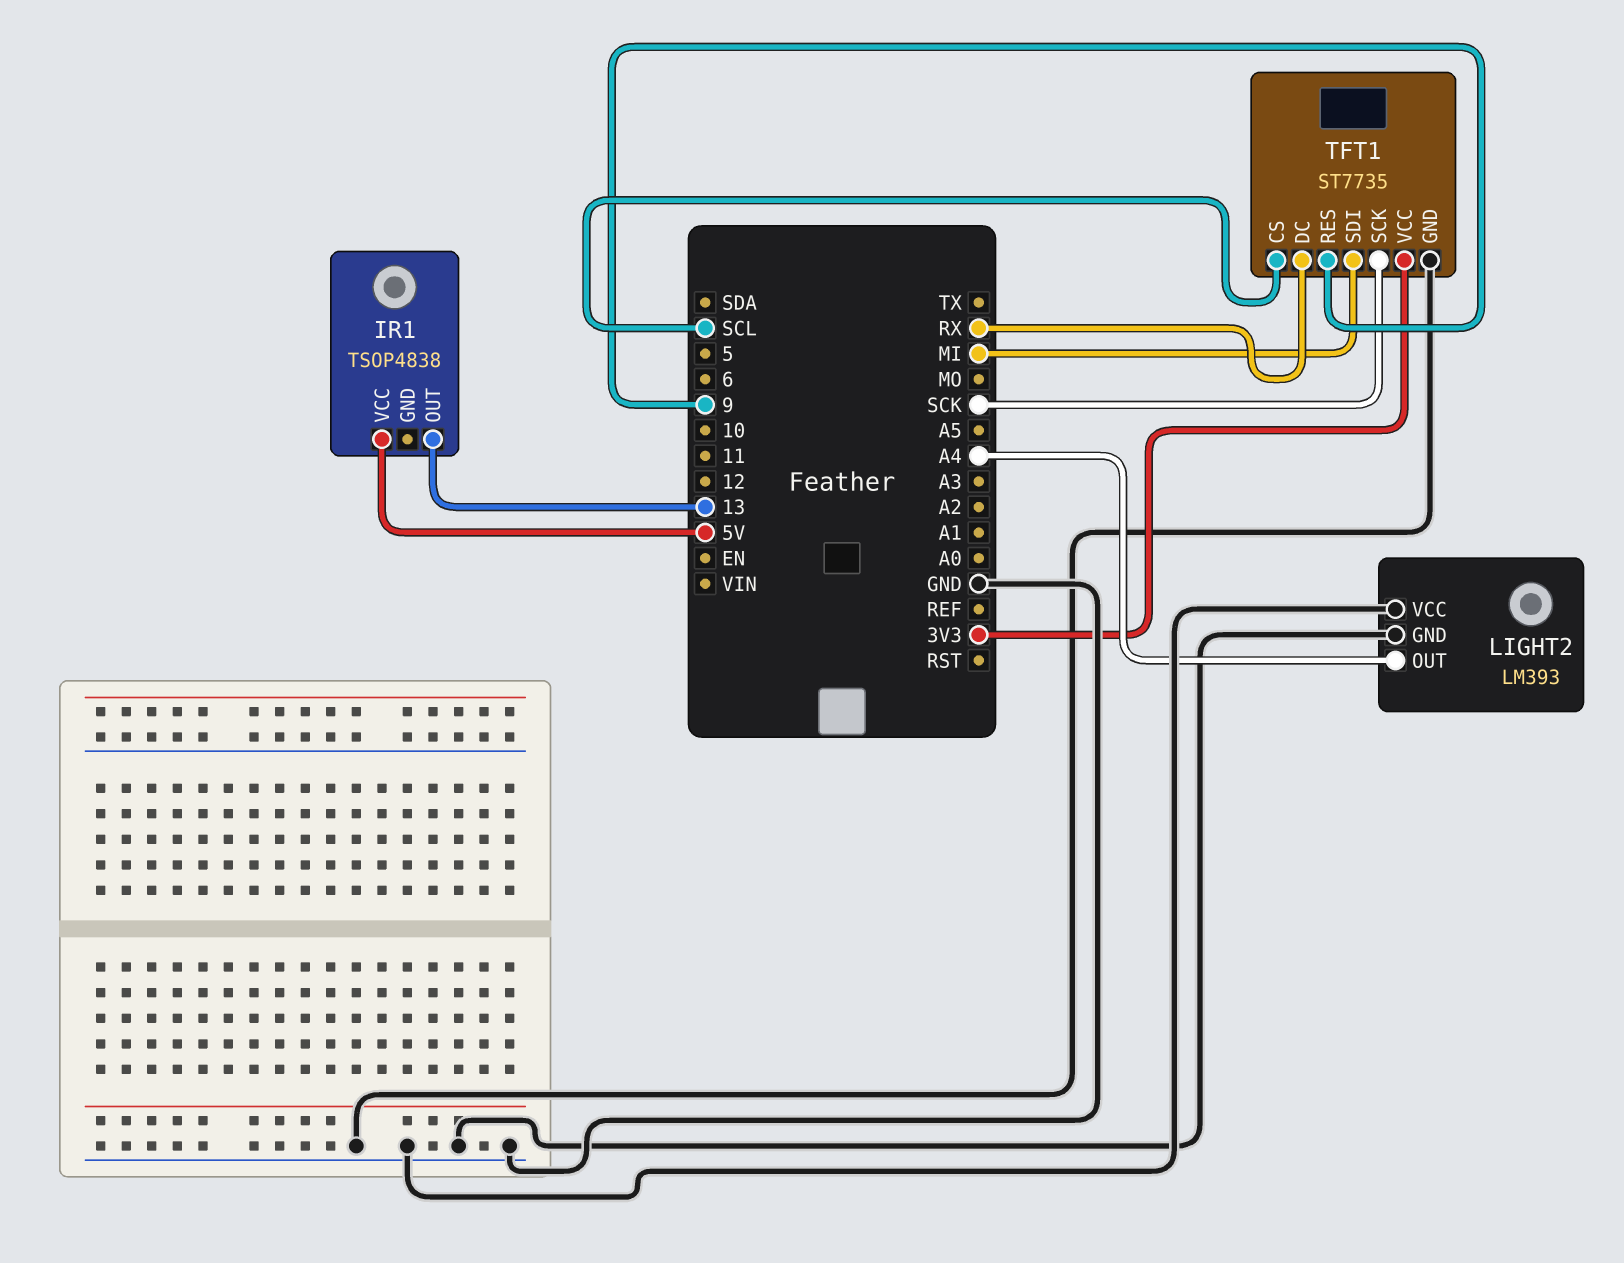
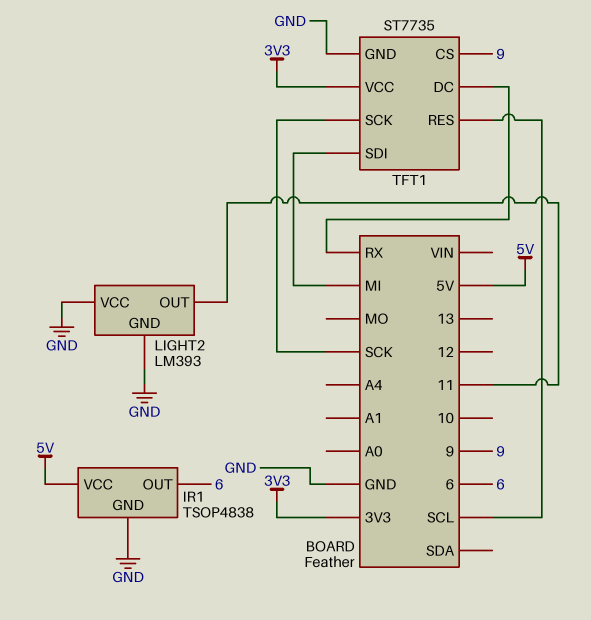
IR1 pin GND: none -> GND
IR1 pin OUT: 13 -> 6
LIGHT2 pin OUT: A4 -> 11
TFT1 pin CS: SCL -> 9
TFT1 pin RES: 9 -> SCL

